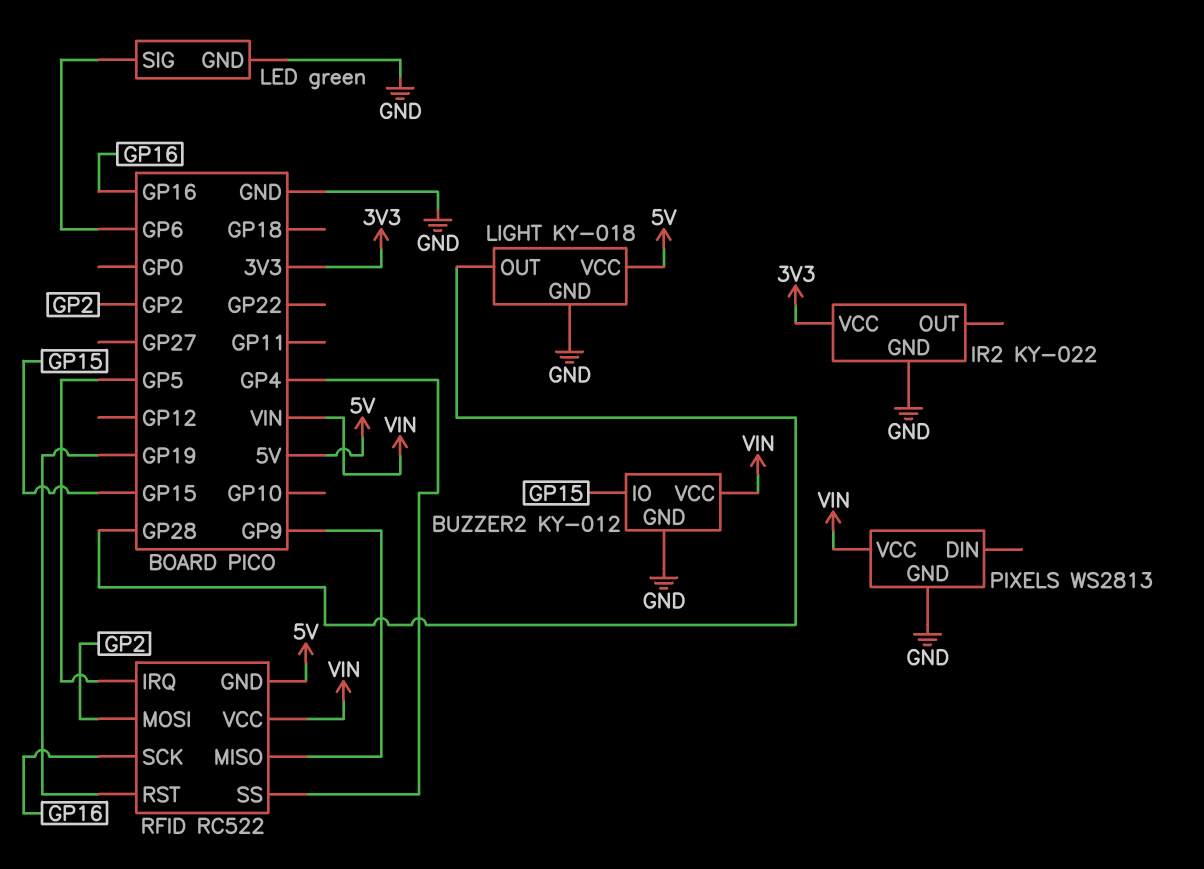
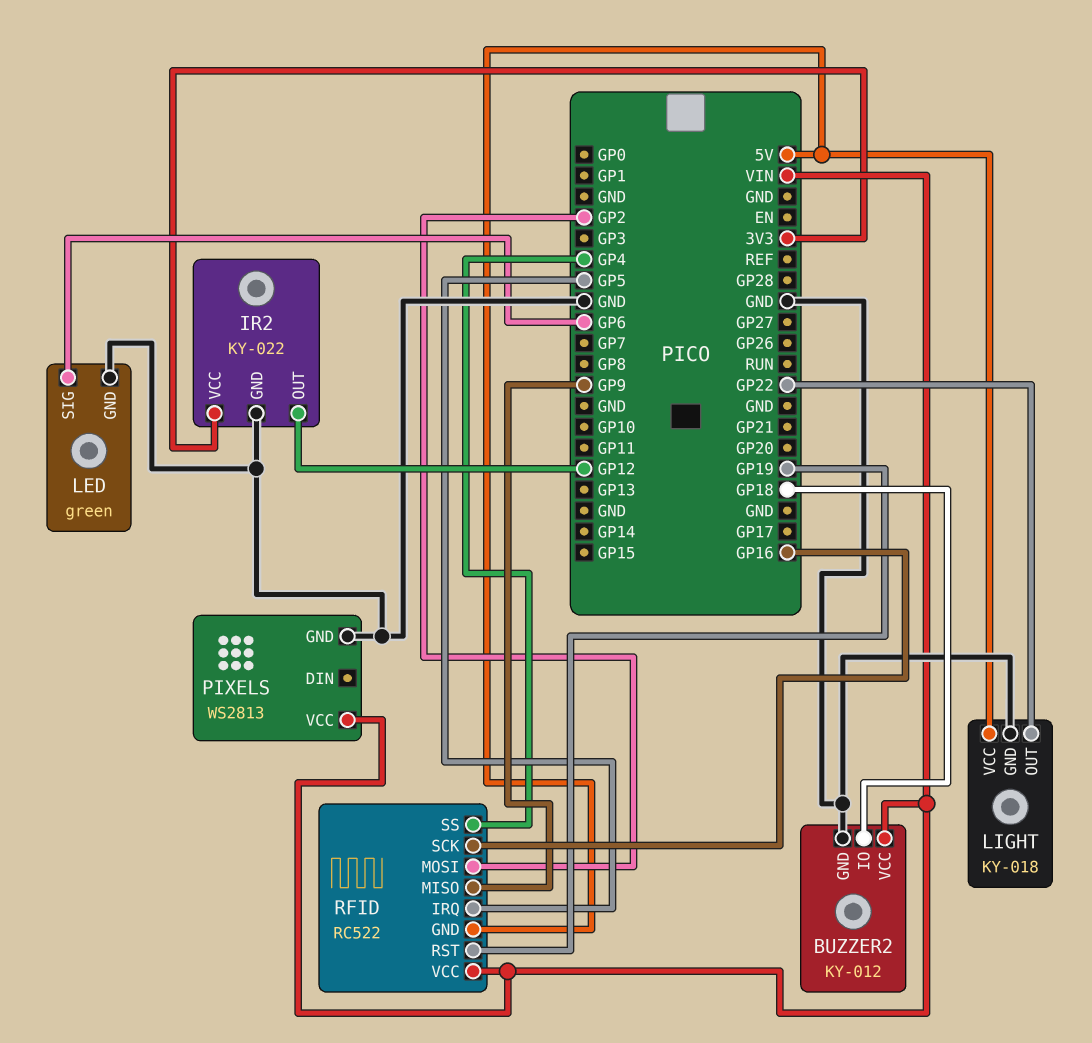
BUZZER2 pin IO: GP15 -> GP18
IR2 pin OUT: none -> GP12
LIGHT pin OUT: GP28 -> GP22

